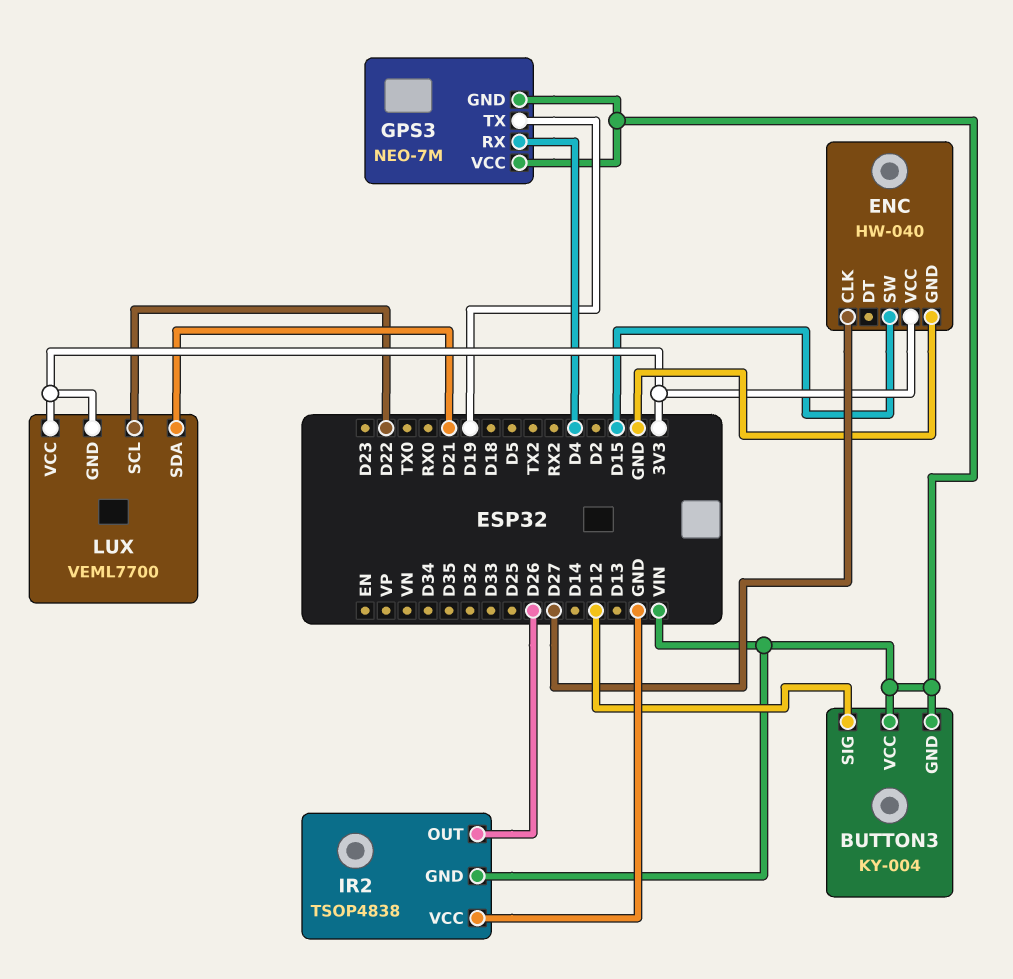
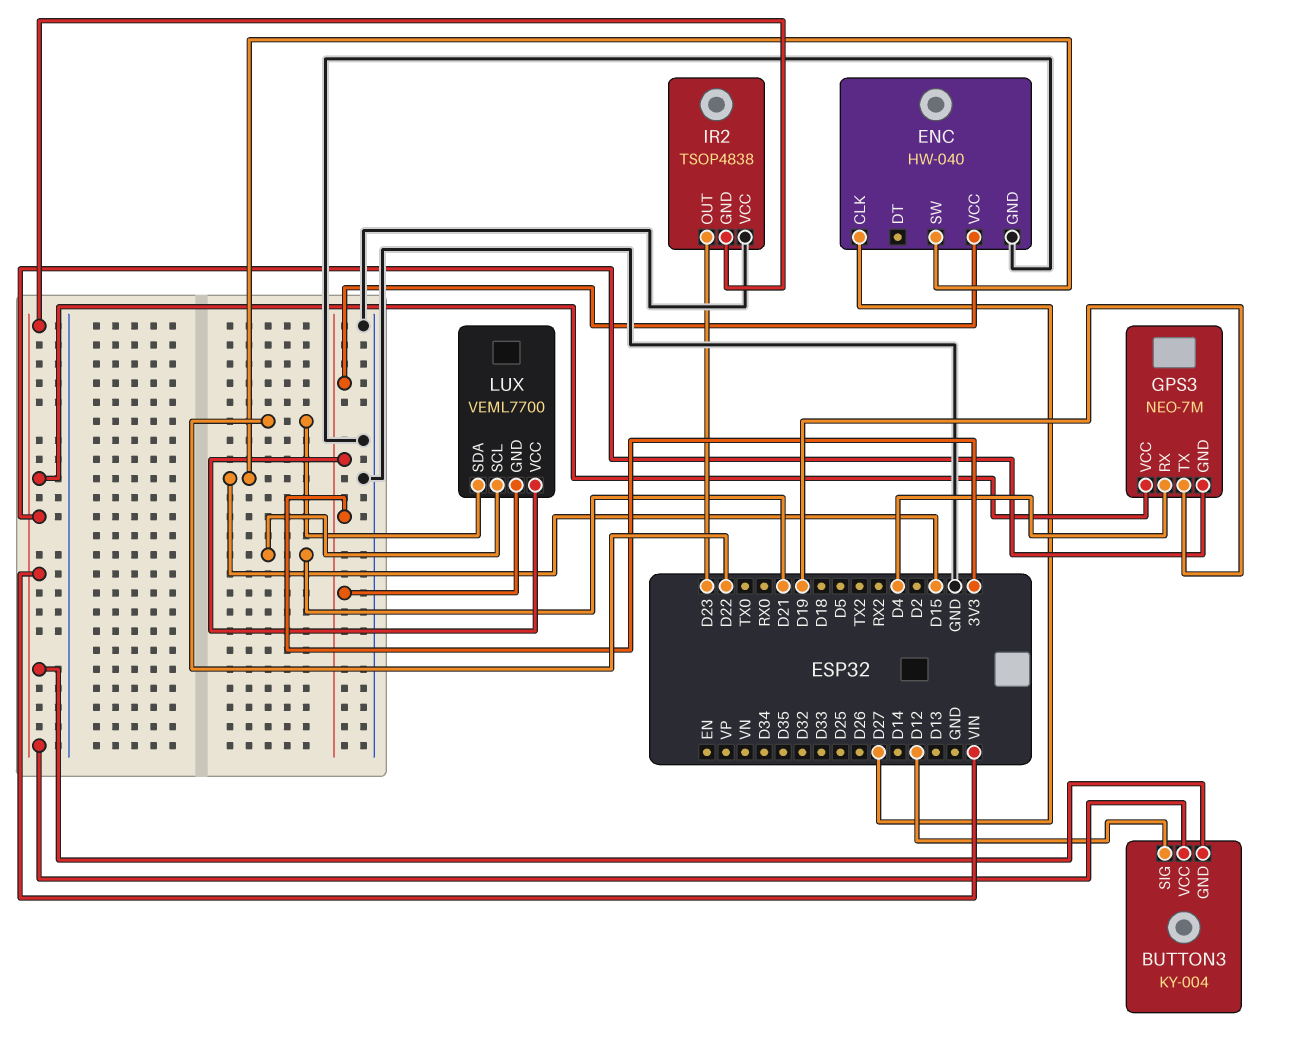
IR2 pin OUT: D26 -> D23
LUX pin SCL: D22 -> D21
LUX pin SDA: D21 -> D22

